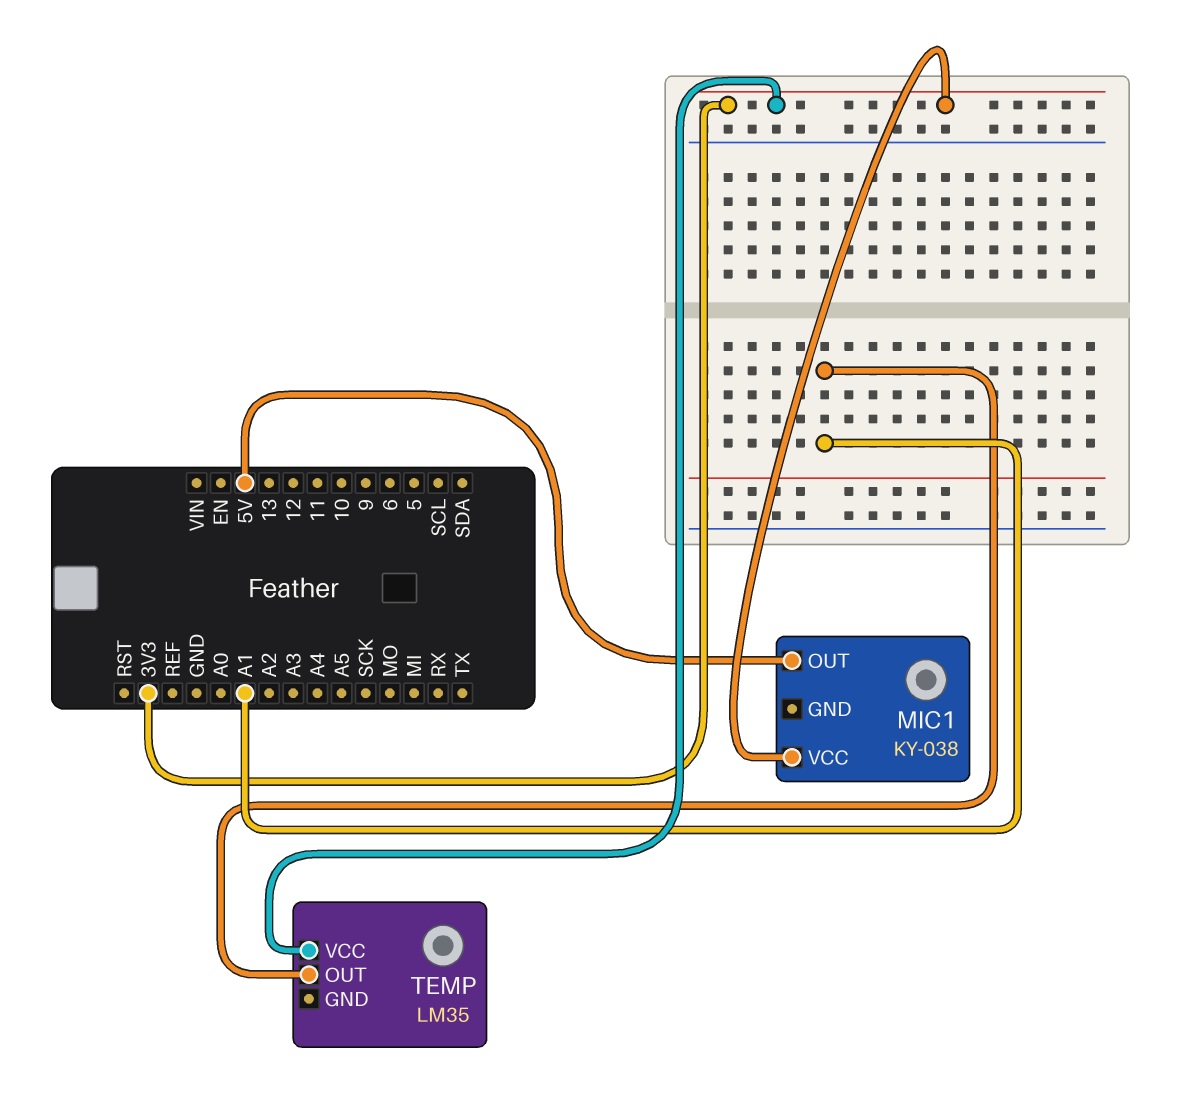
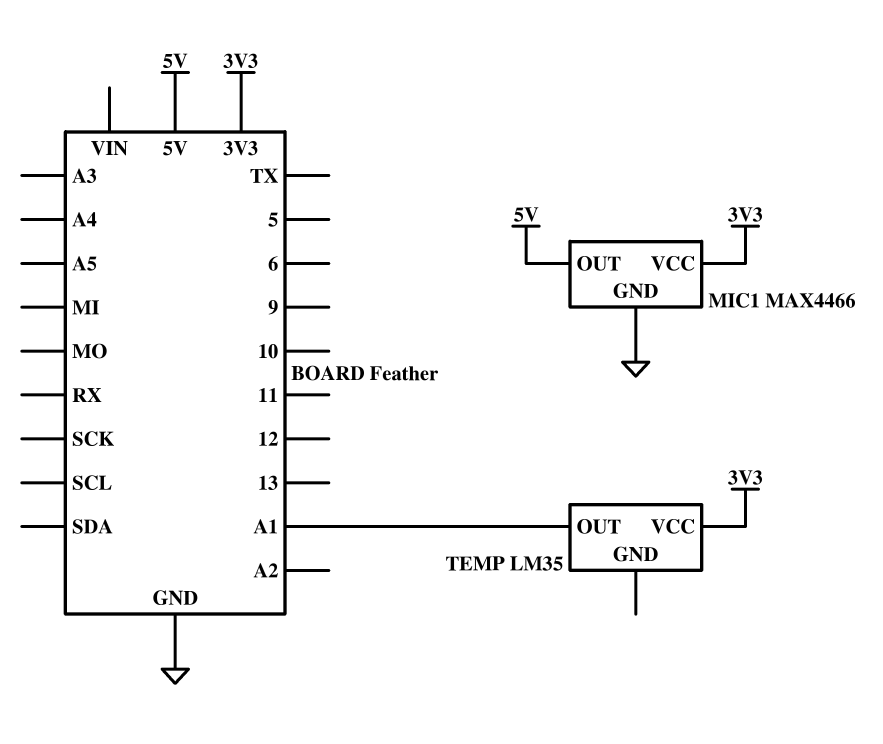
MIC1: KY-038 -> MAX4466
MIC1 pin GND: none -> GND

